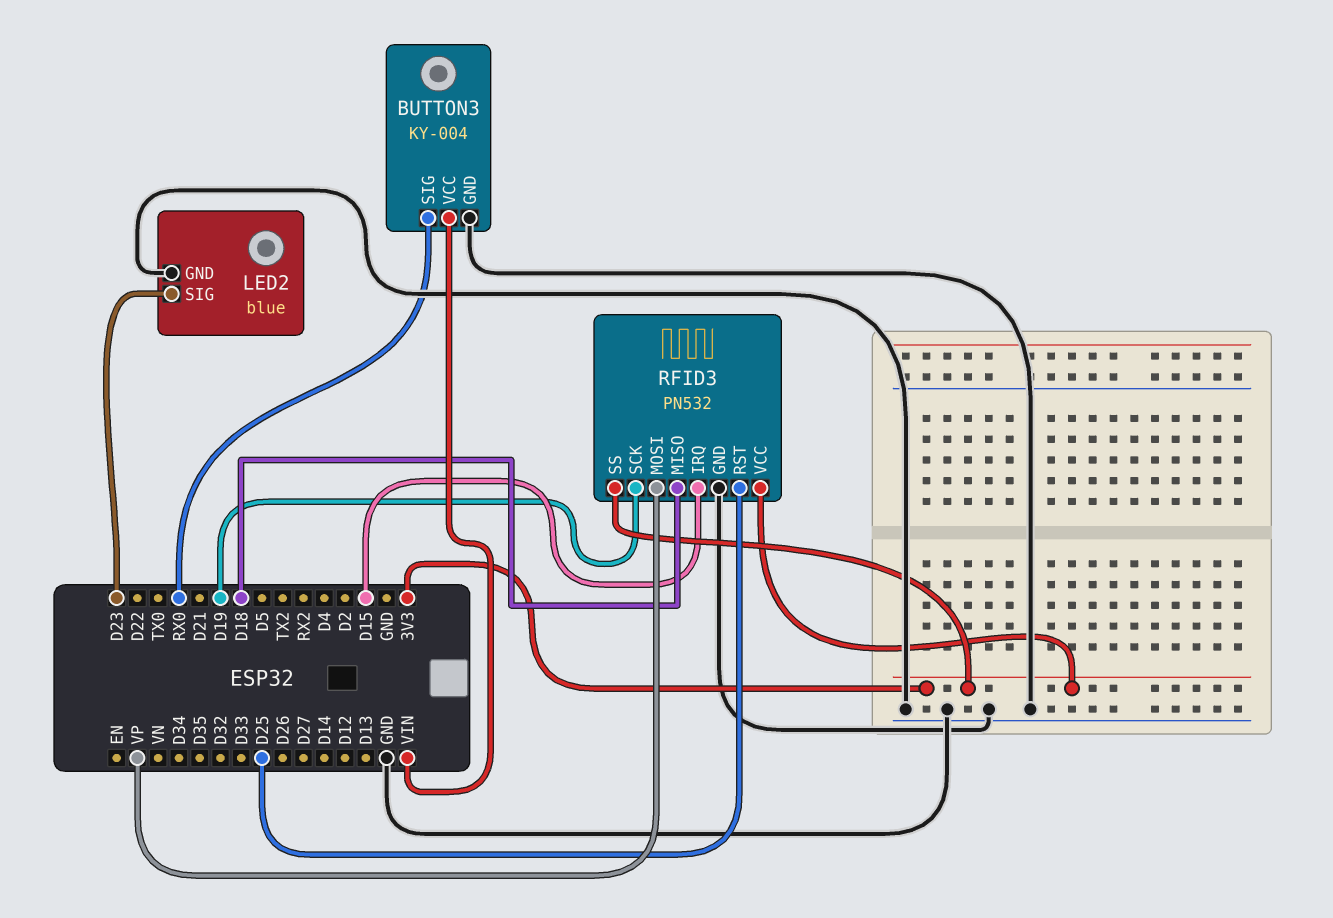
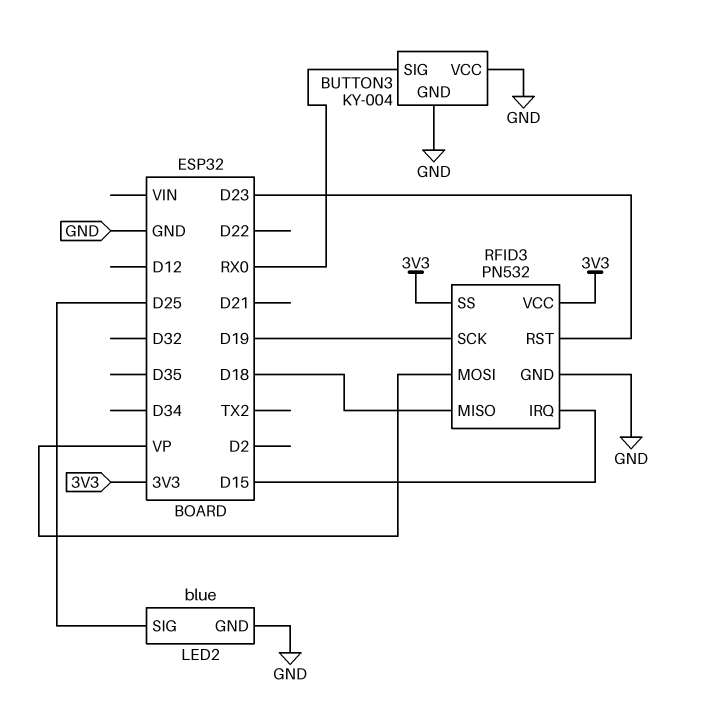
BUTTON3 pin VCC: VIN -> GND
LED2 pin SIG: D23 -> D25
RFID3 pin RST: D25 -> D23

